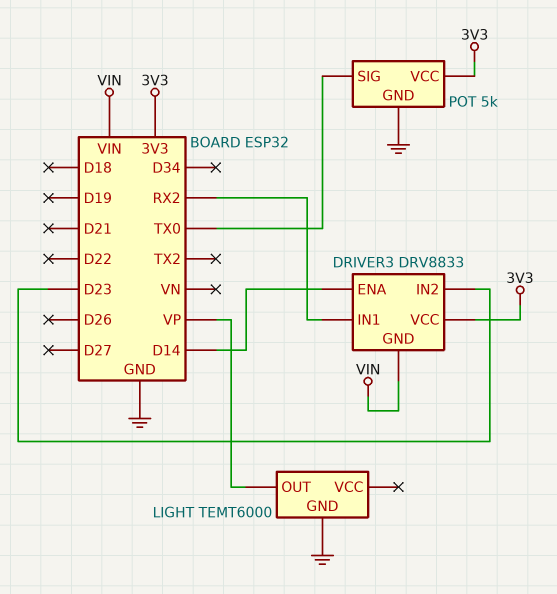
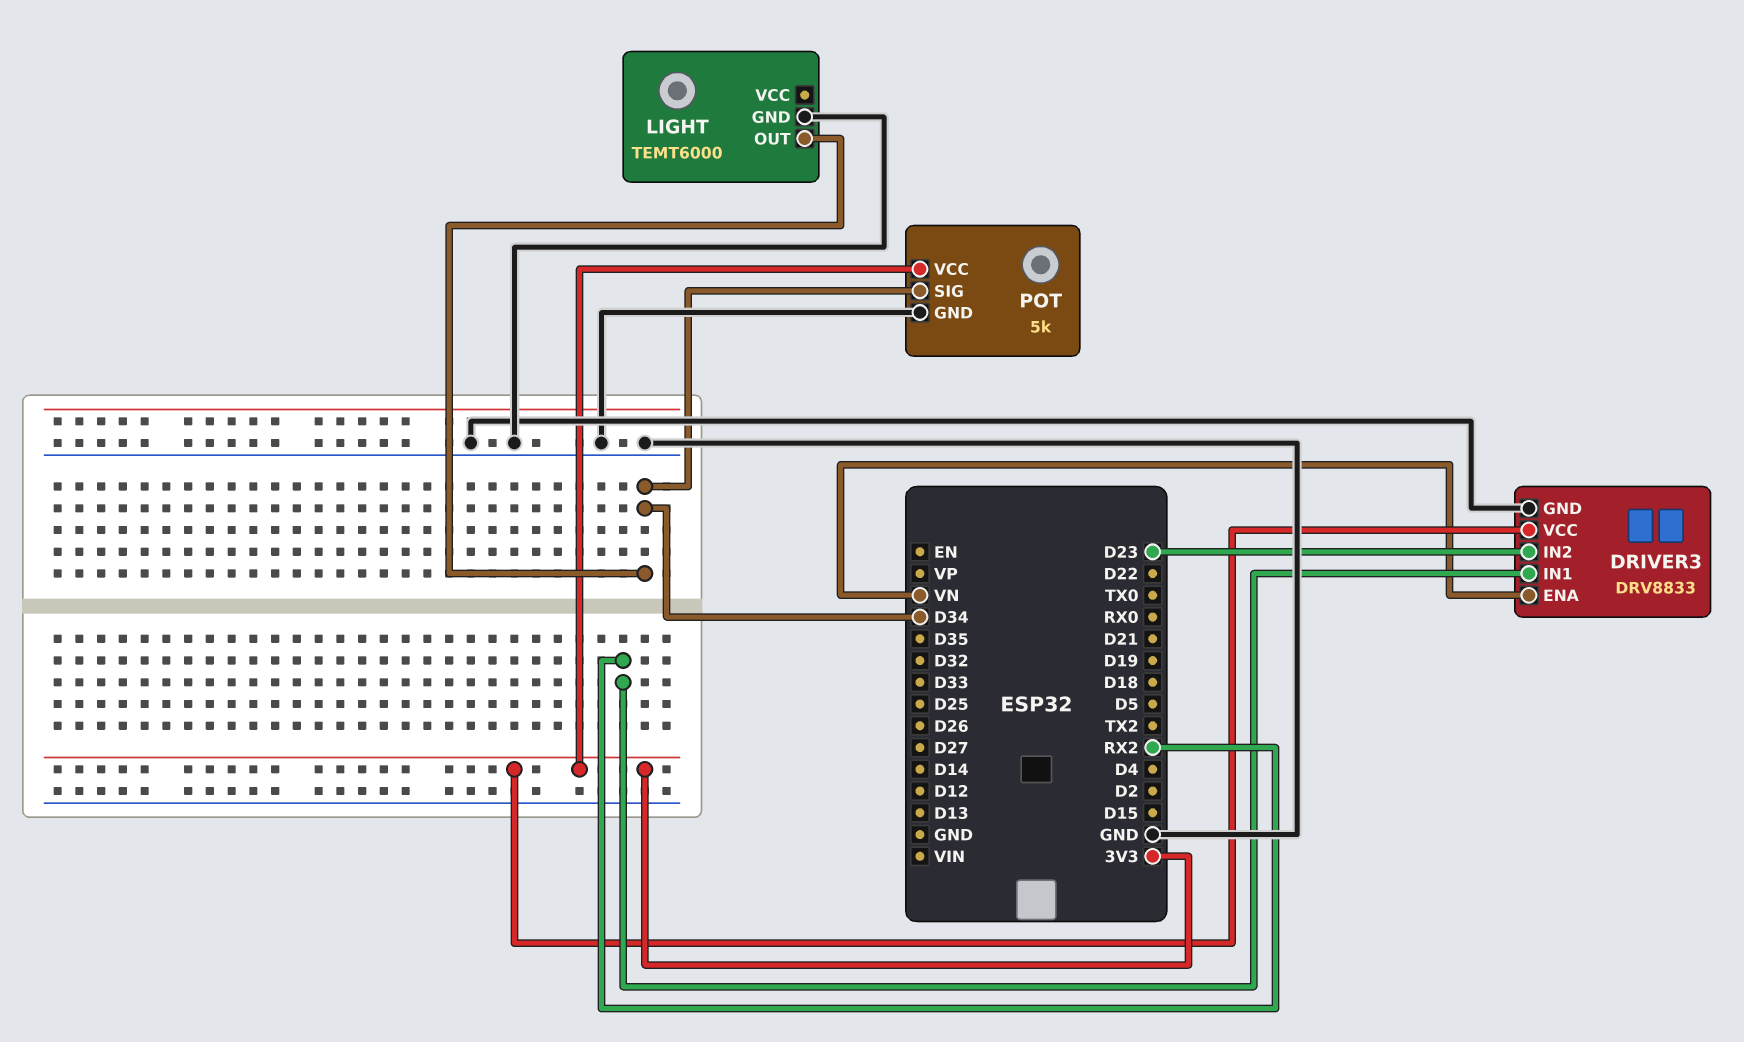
DRIVER3 pin ENA: D14 -> VN
DRIVER3 pin GND: VIN -> GND
LIGHT pin OUT: VP -> D34
POT pin SIG: TX0 -> D34

